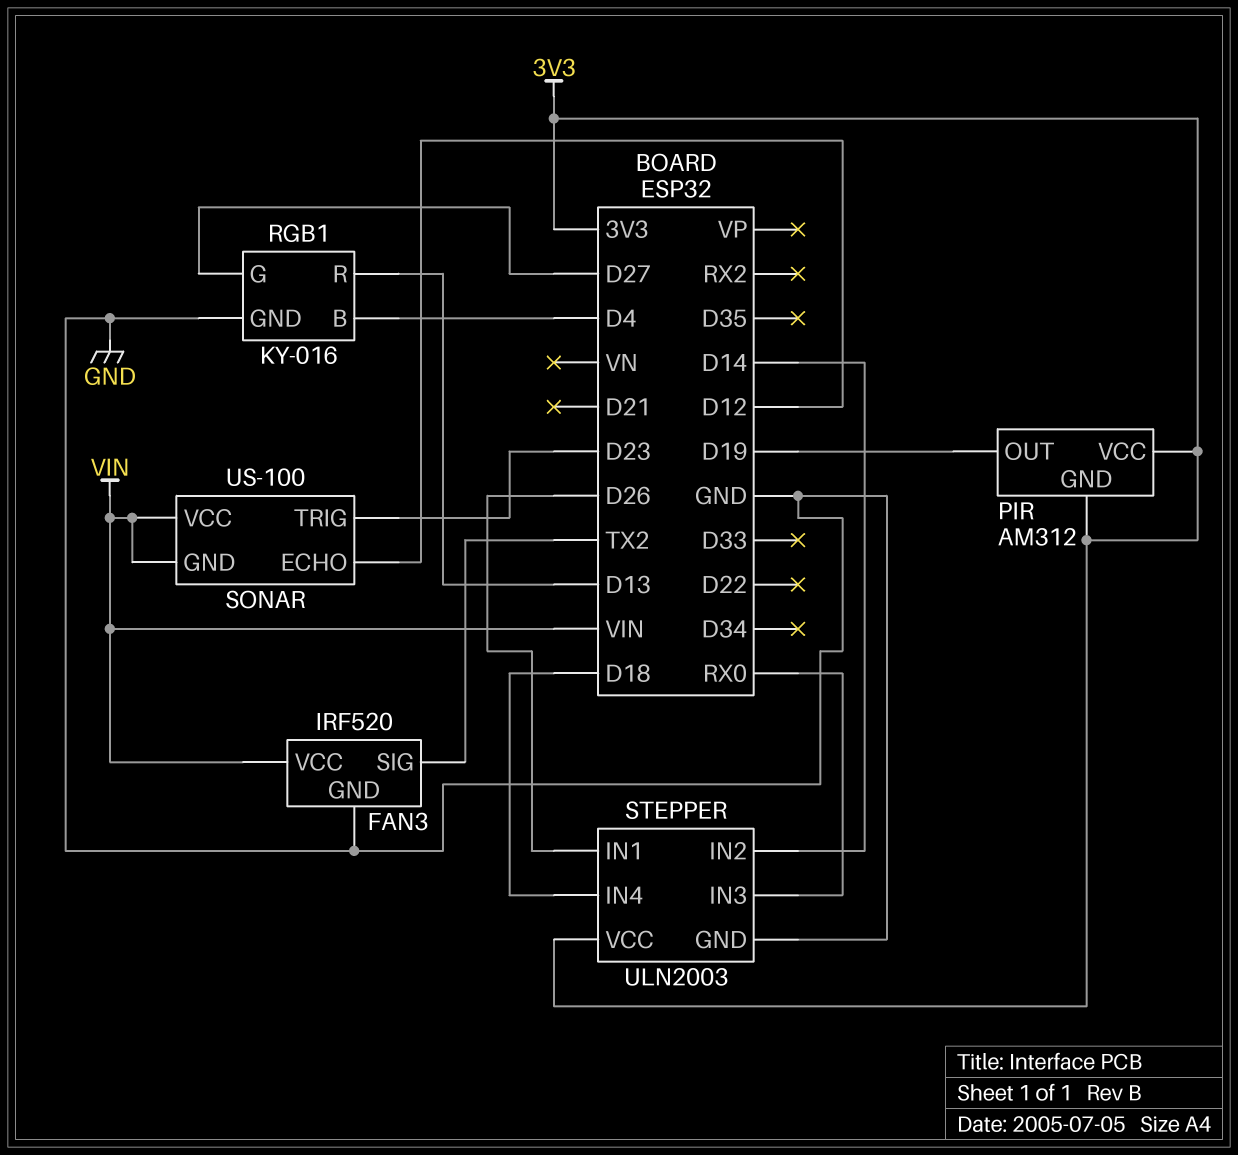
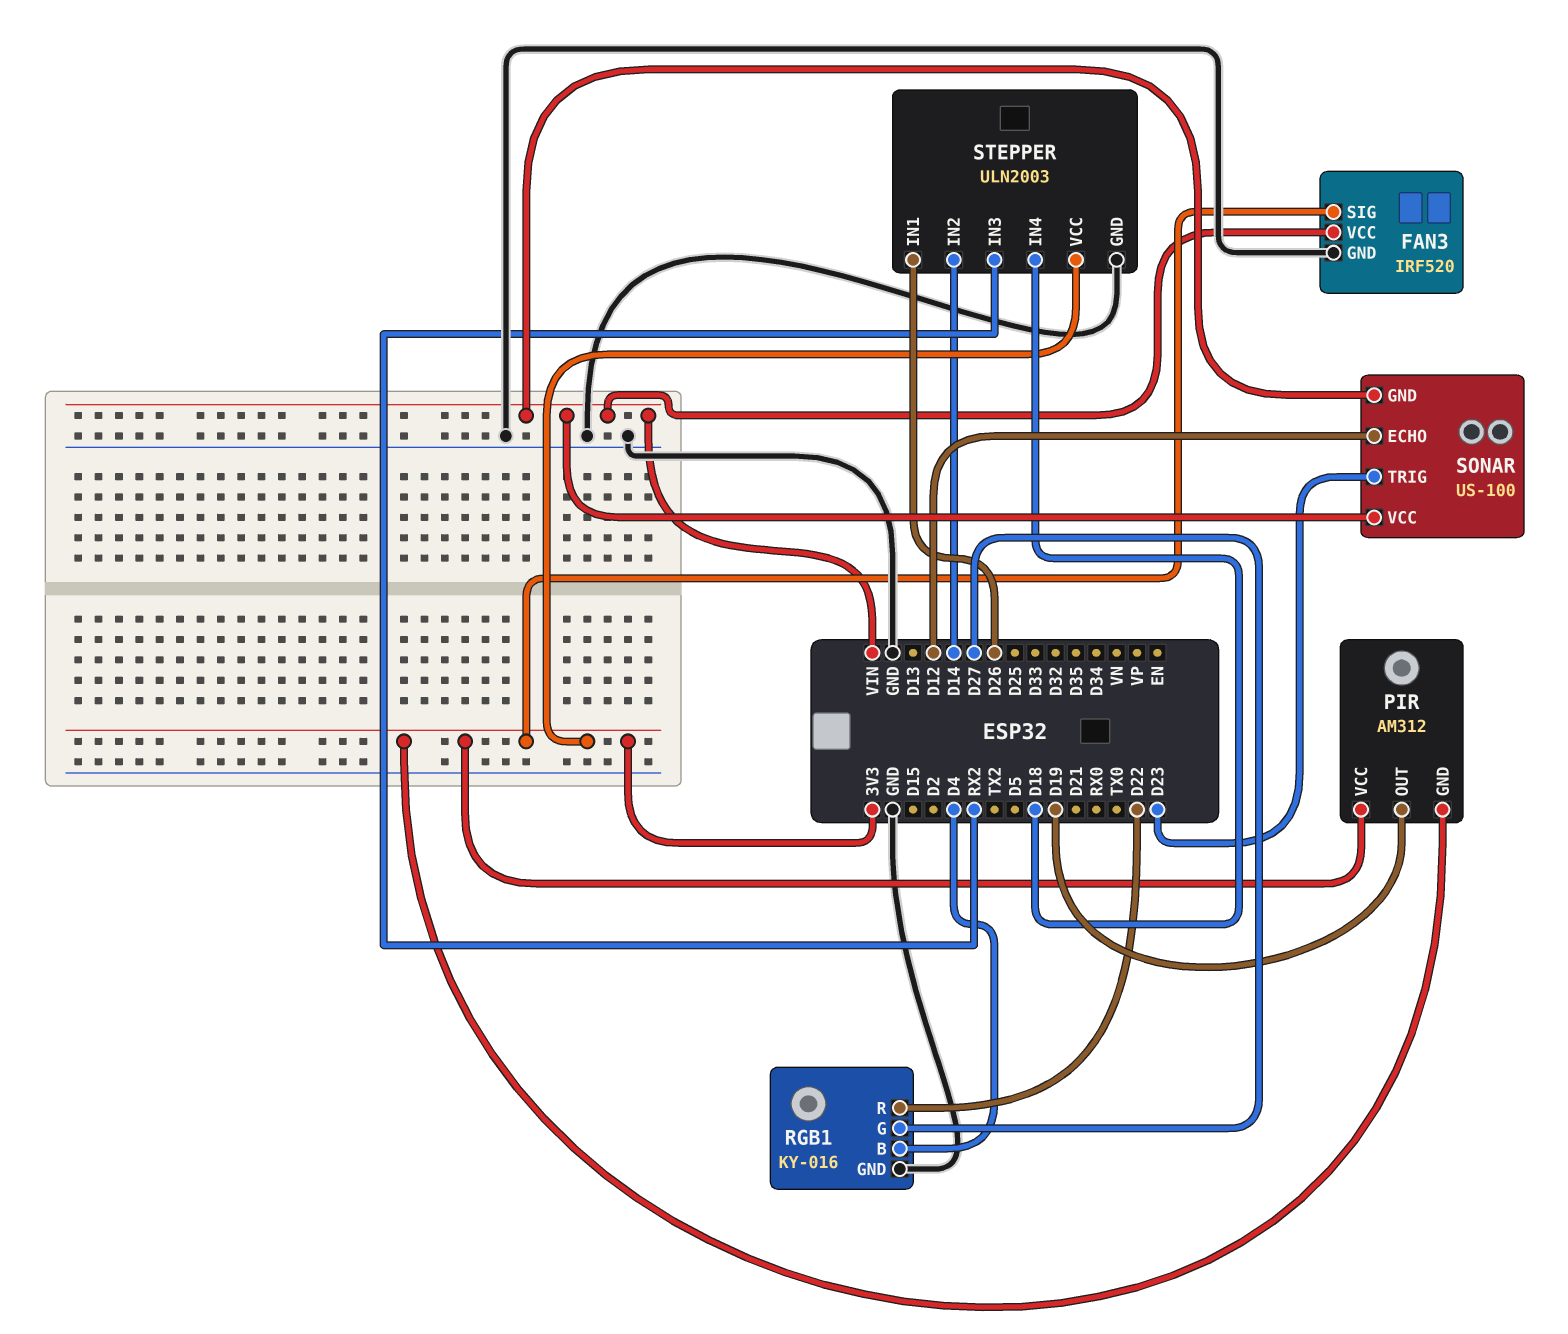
FAN3 pin SIG: TX2 -> 3V3
RGB1 pin R: D13 -> D22
STEPPER pin IN3: RX0 -> RX2

